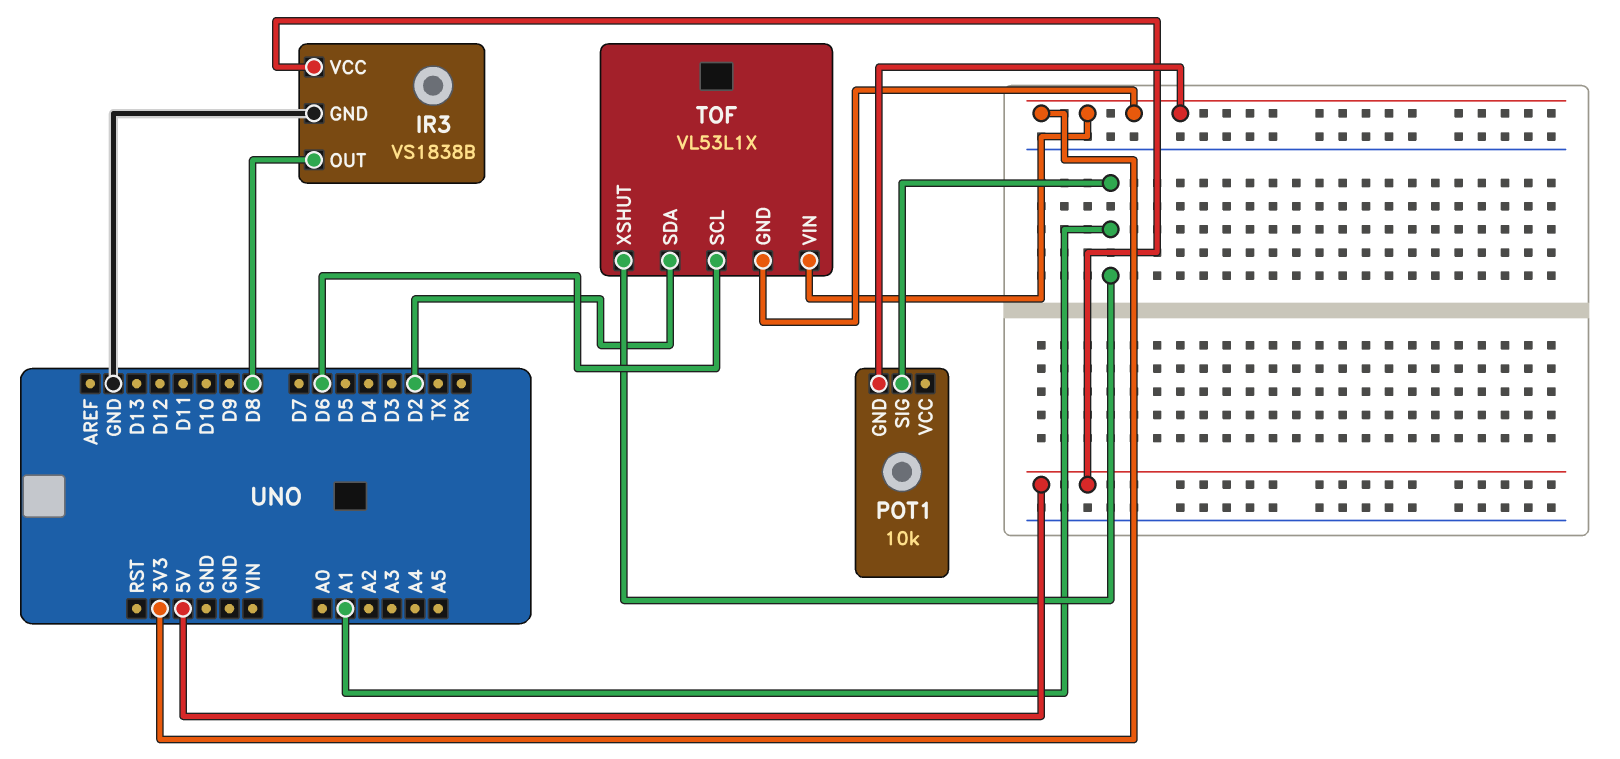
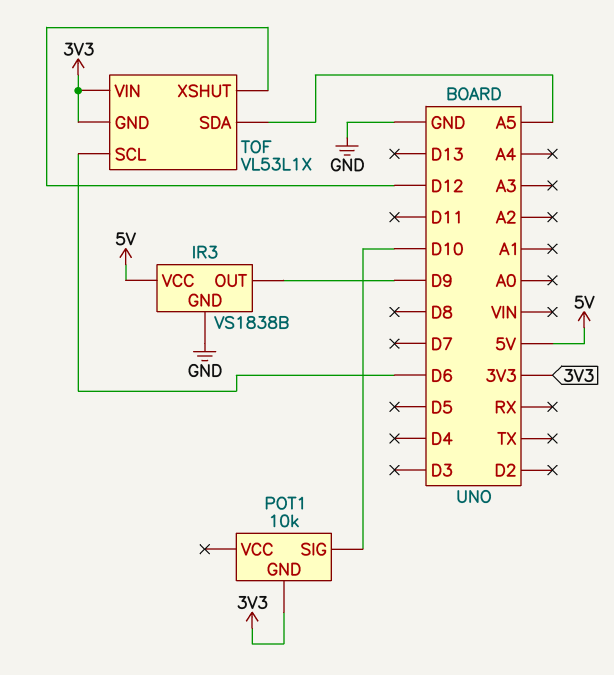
IR3 pin OUT: D8 -> D9
POT1 pin SIG: A1 -> D10
TOF pin SDA: D2 -> A5
TOF pin XSHUT: A1 -> D12

